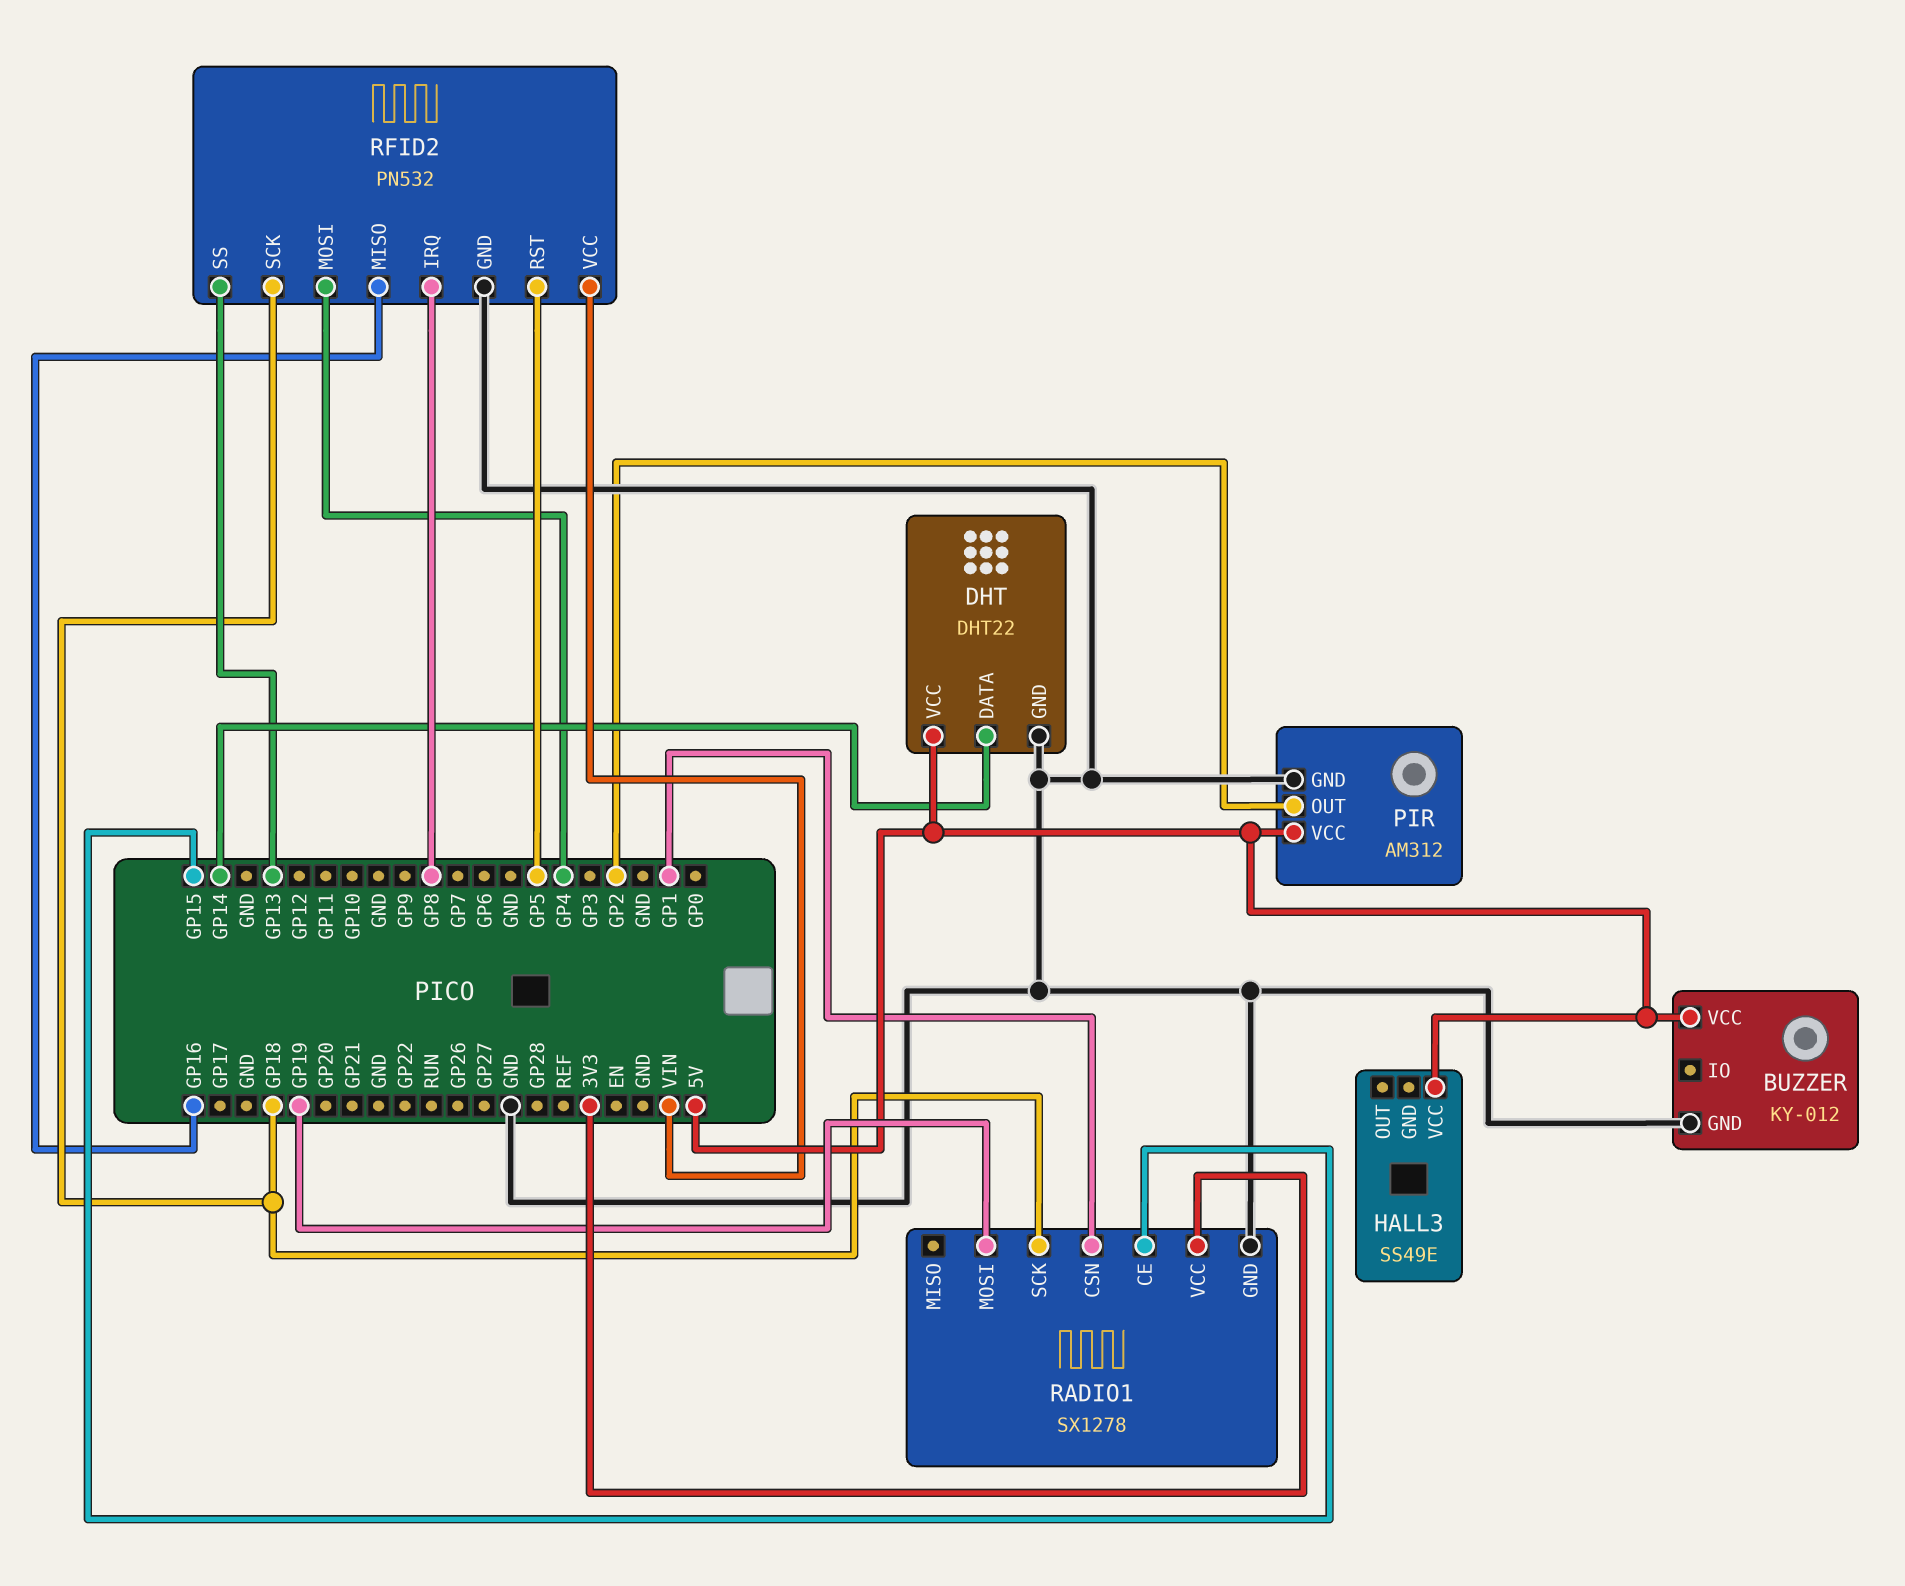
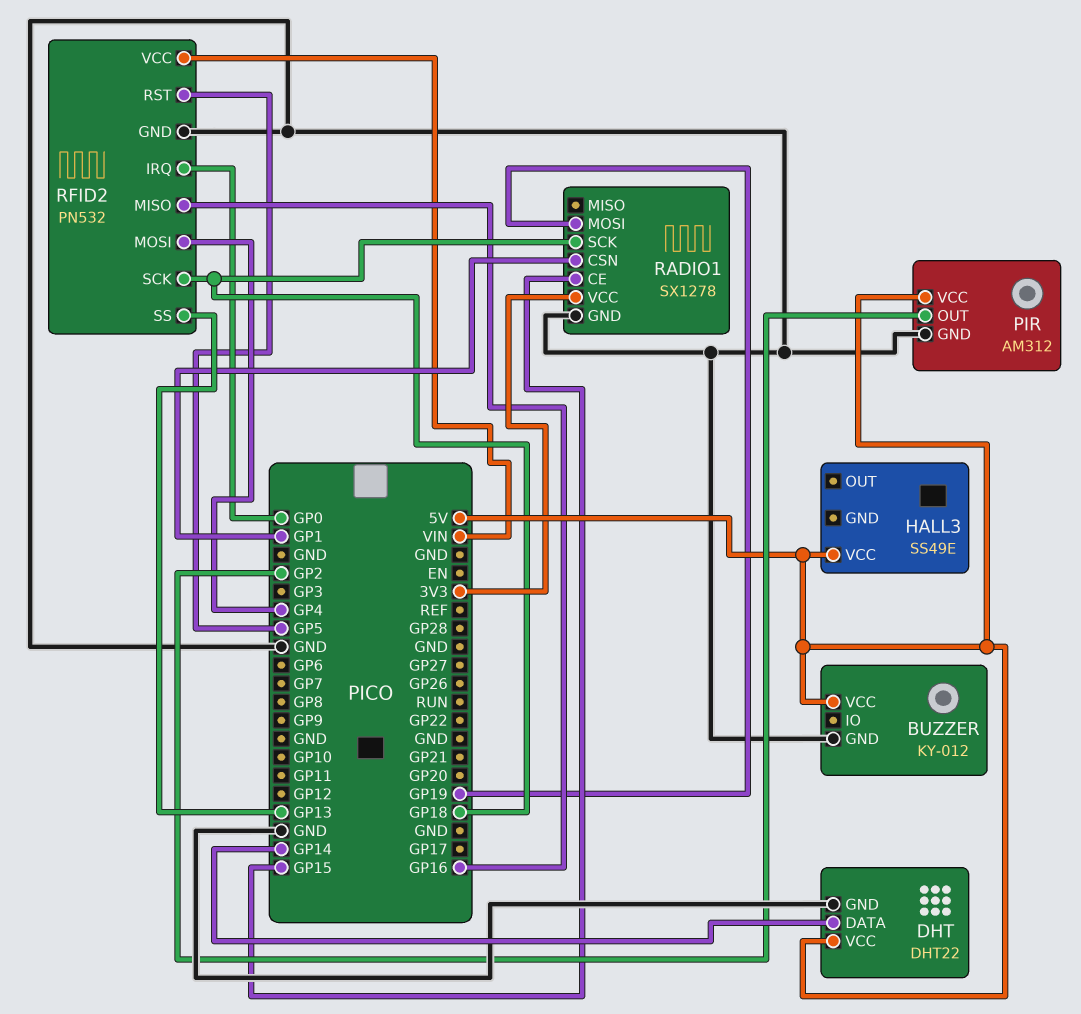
RFID2 pin IRQ: GP8 -> GP0

